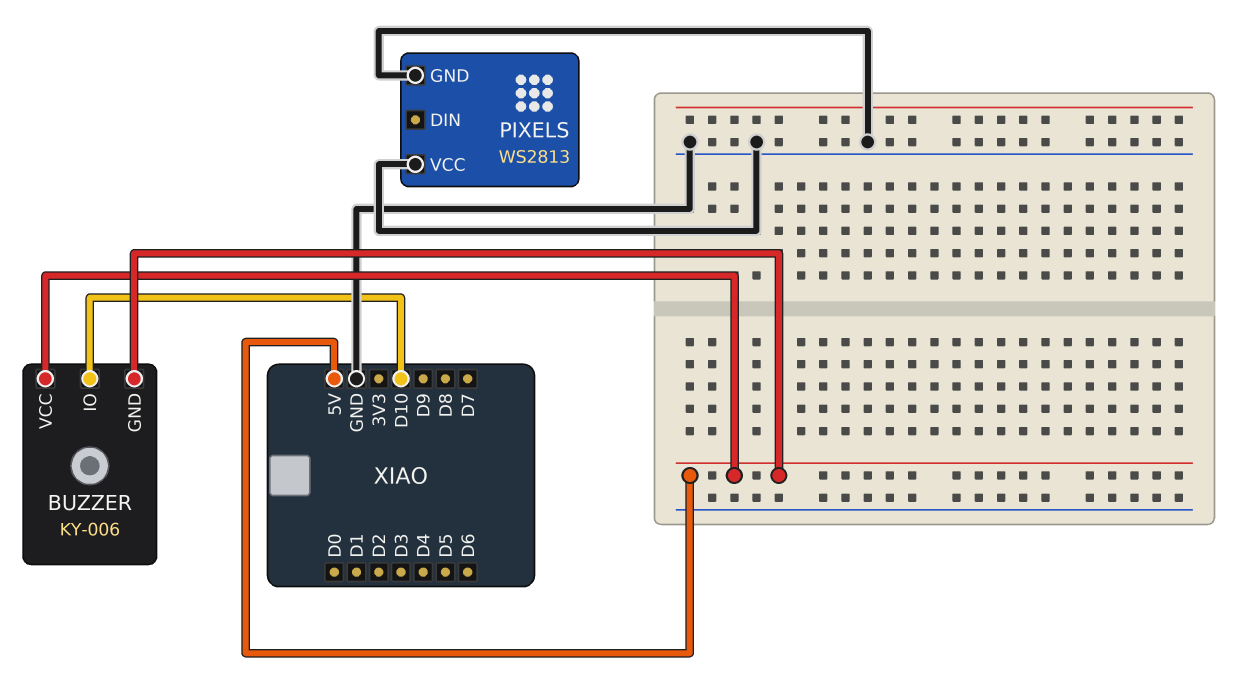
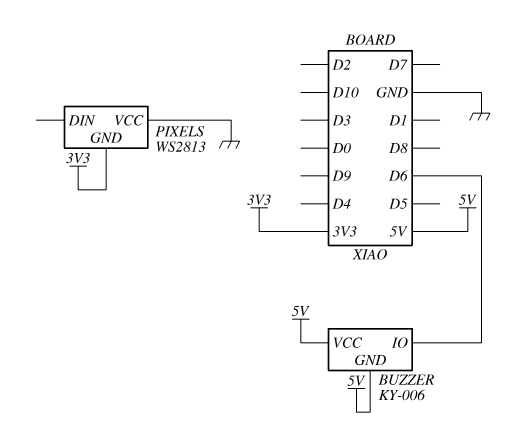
BUZZER pin IO: D10 -> D6
PIXELS pin GND: GND -> 3V3

